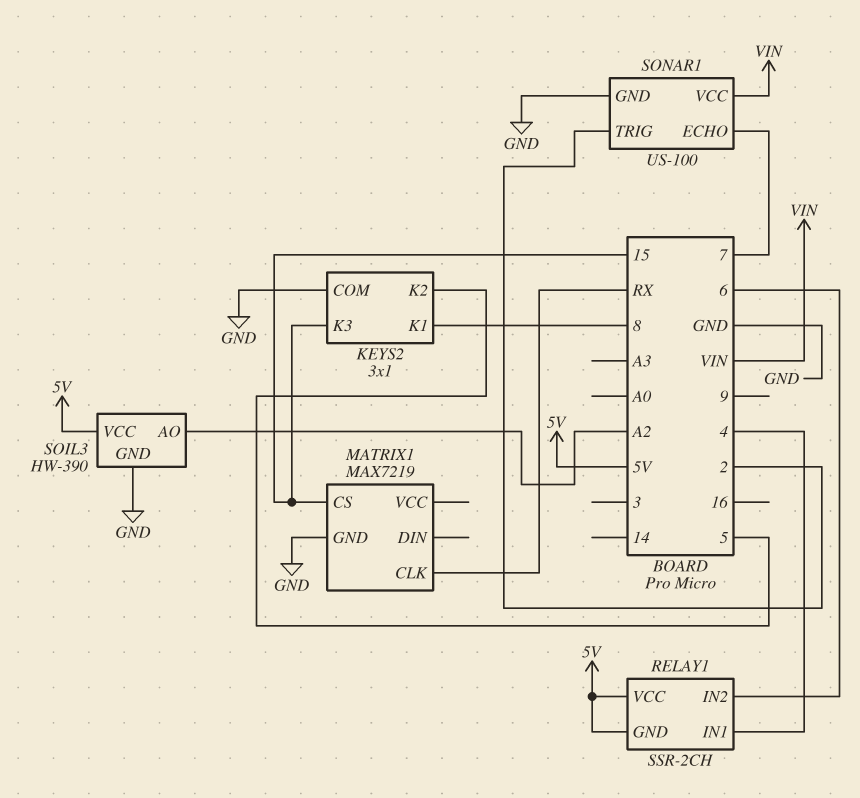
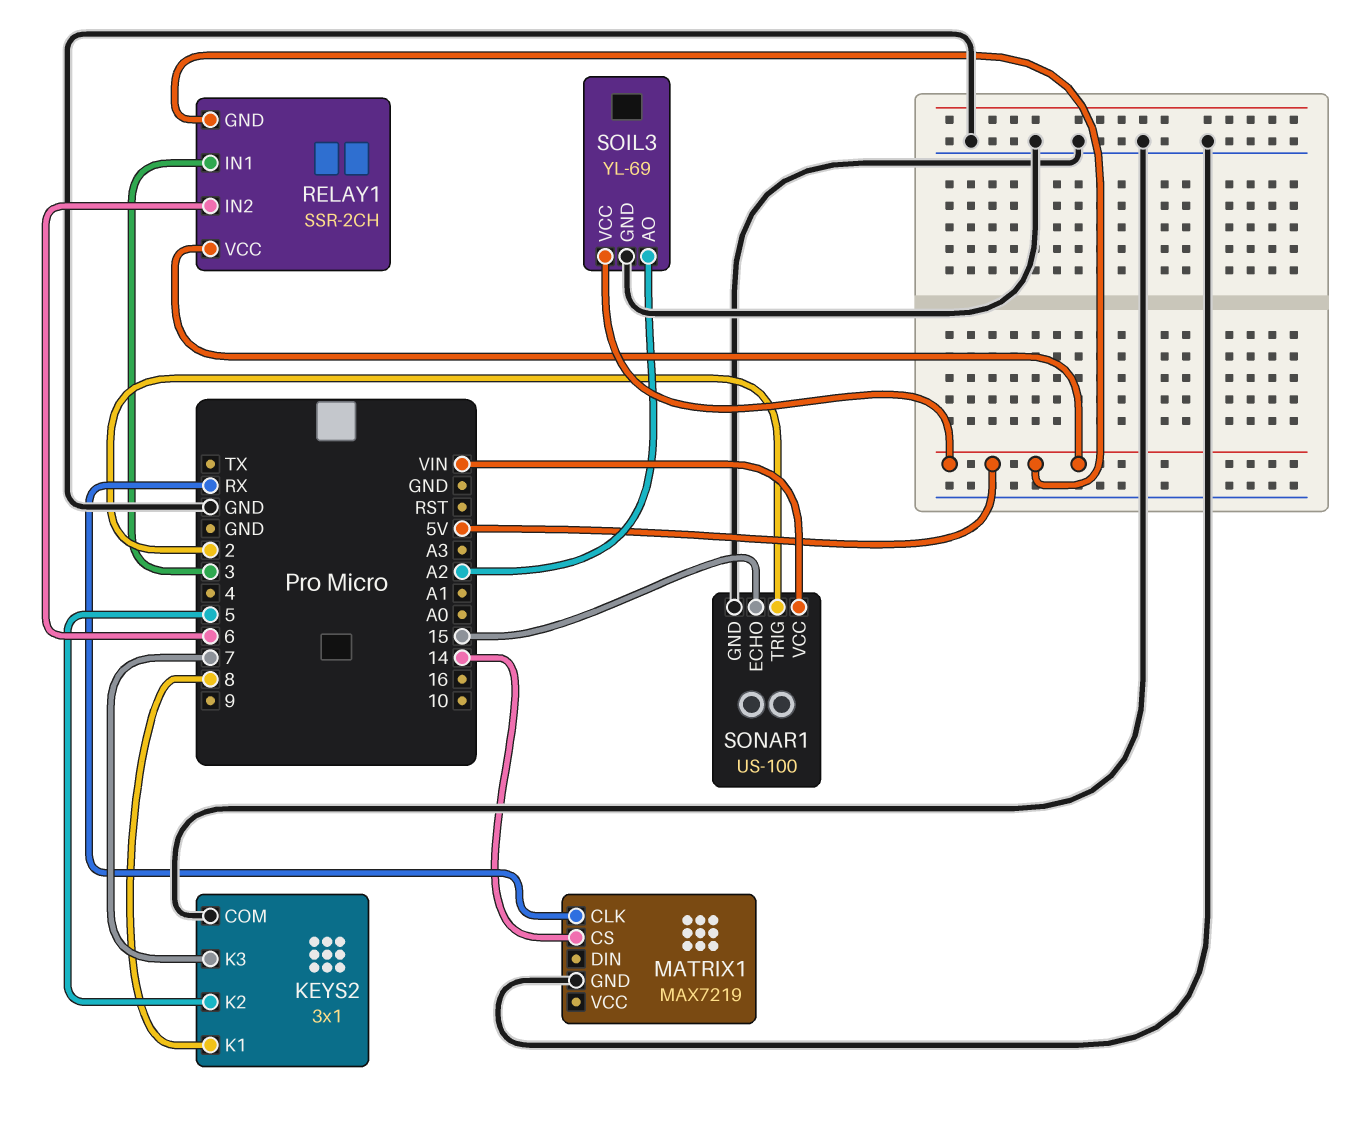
KEYS2 pin K3: 15 -> 7
MATRIX1 pin CS: 15 -> 14
RELAY1 pin IN1: 4 -> 3
SOIL3: HW-390 -> YL-69
SONAR1 pin ECHO: 7 -> 15

